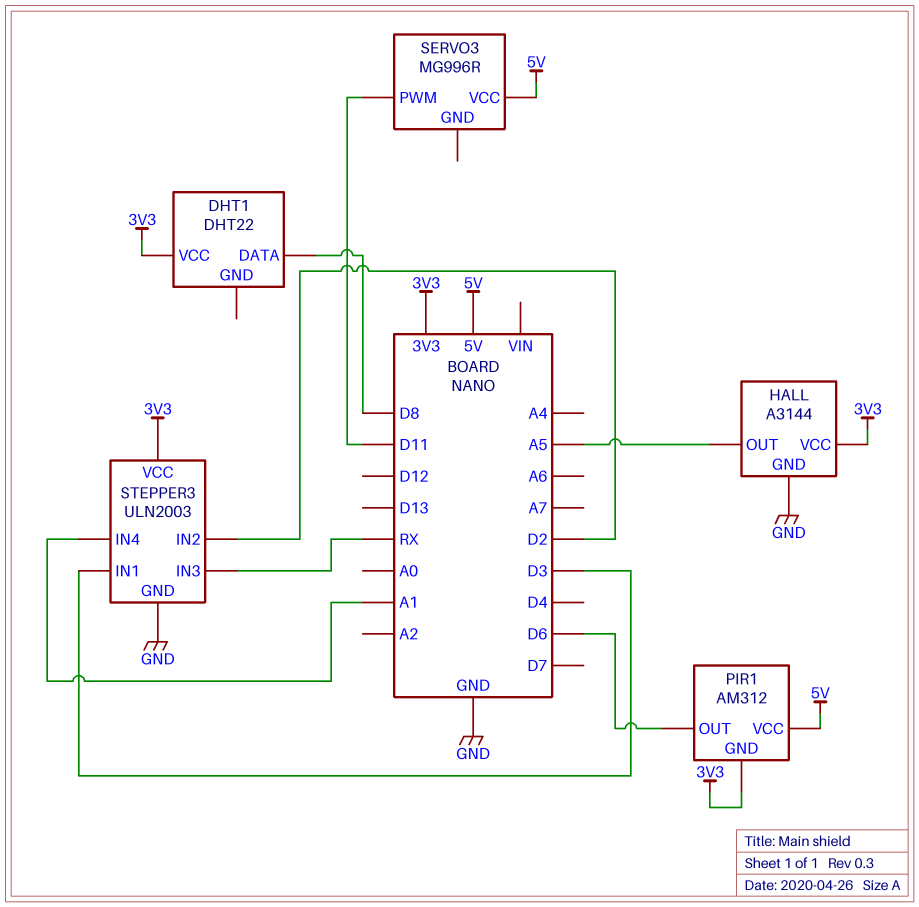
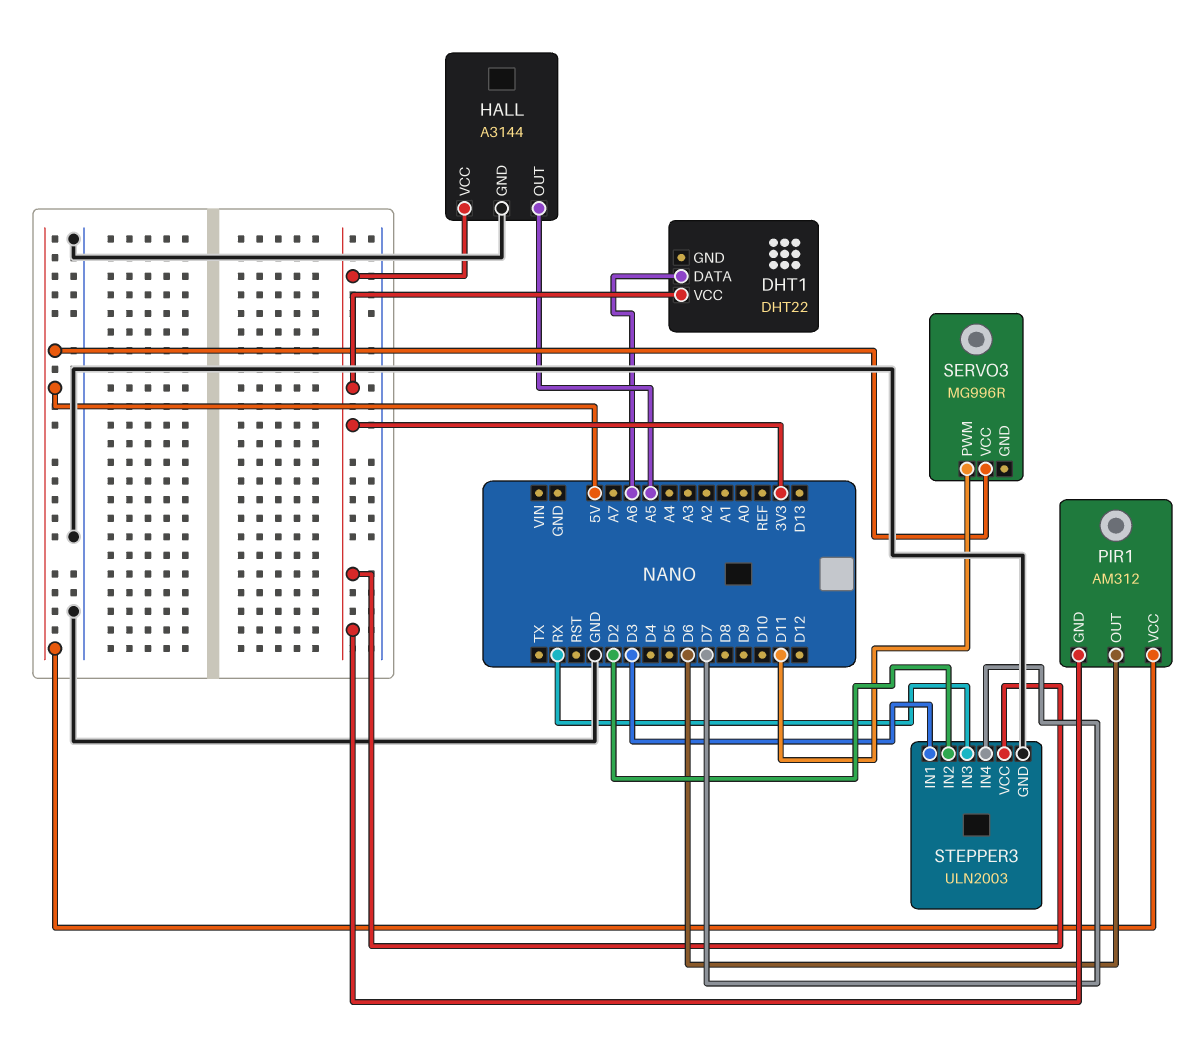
DHT1 pin DATA: D8 -> A6
STEPPER3 pin IN4: A1 -> D7

